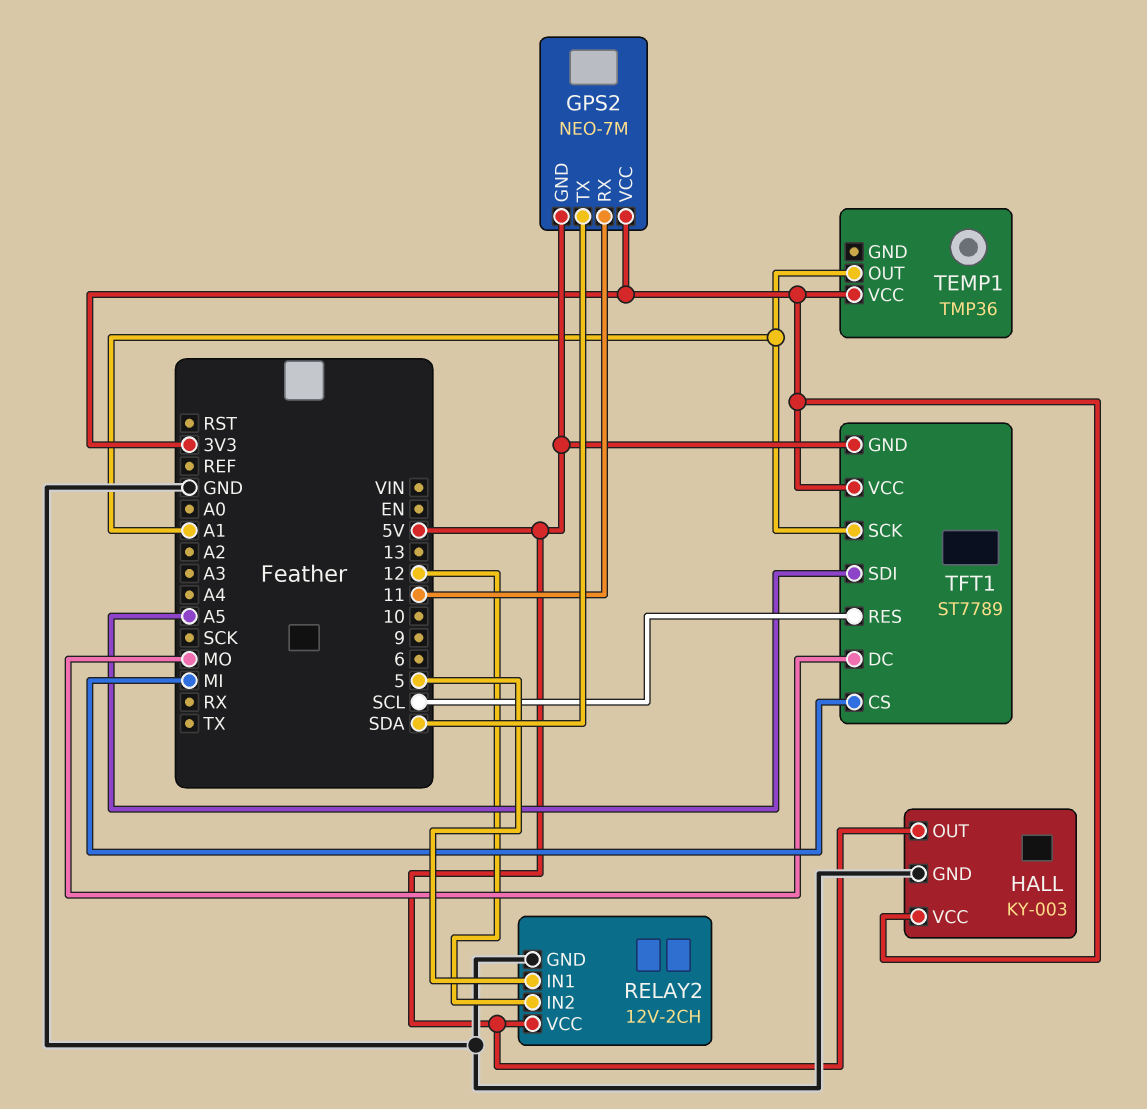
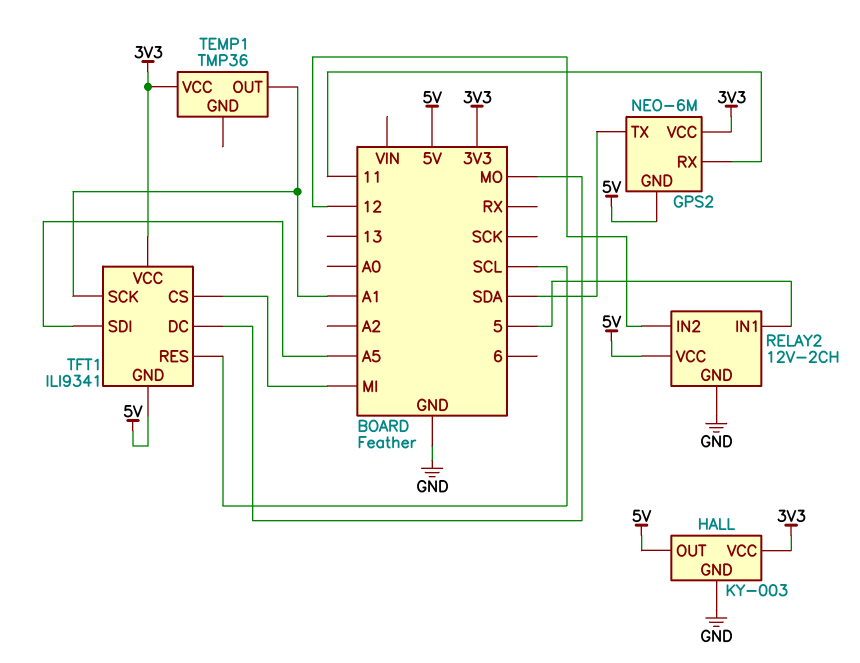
GPS2: NEO-7M -> NEO-6M
TFT1: ST7789 -> ILI9341

